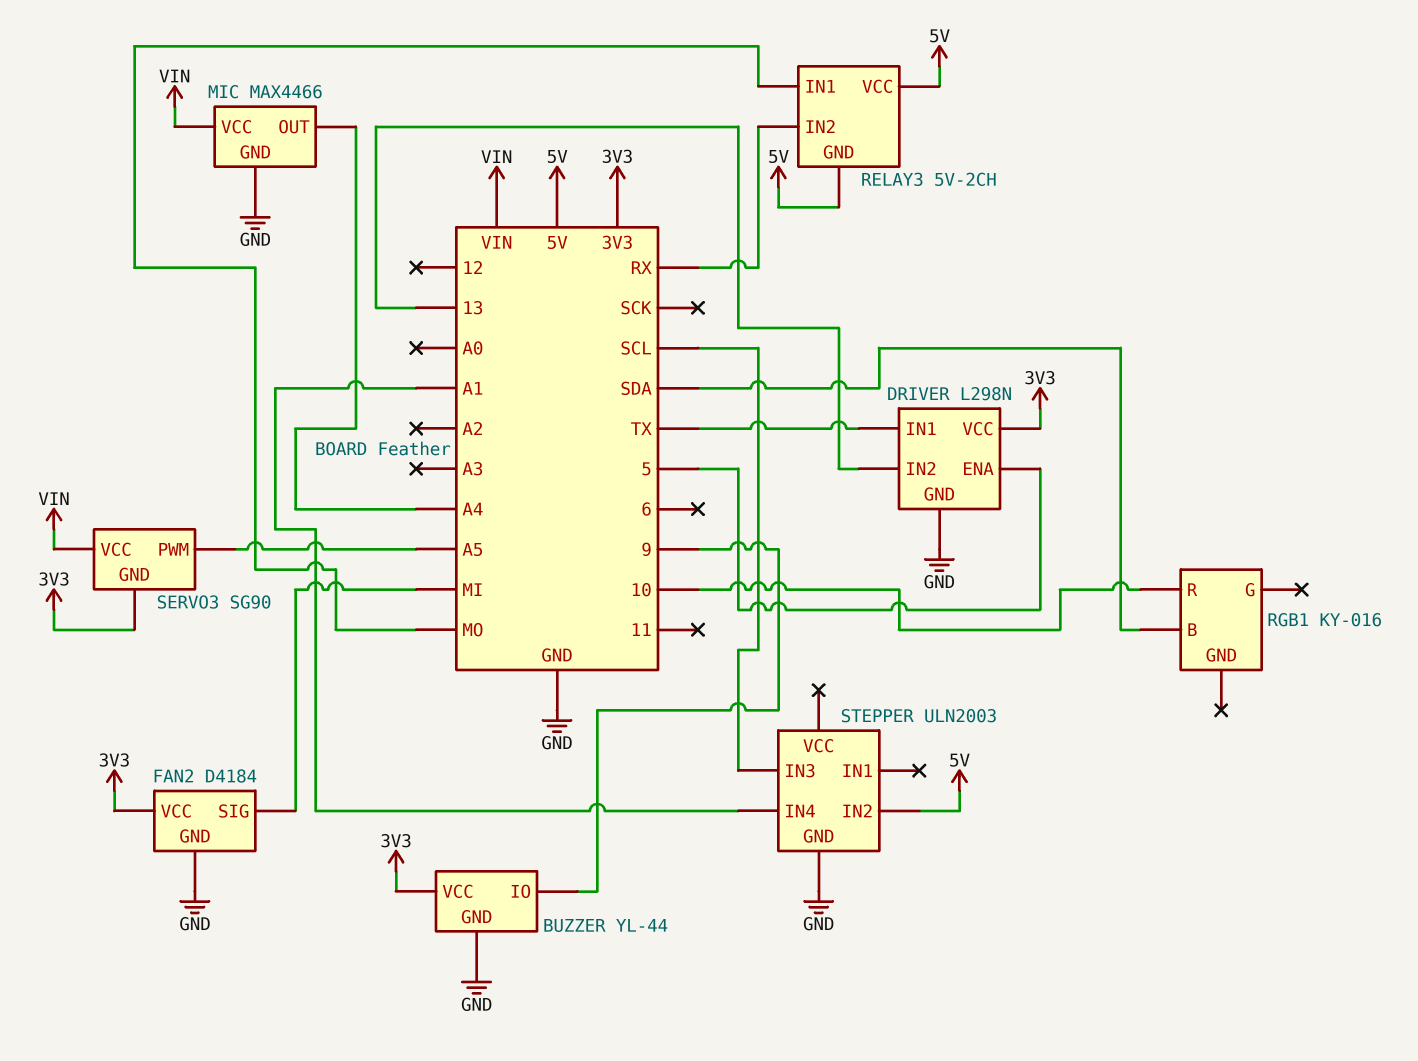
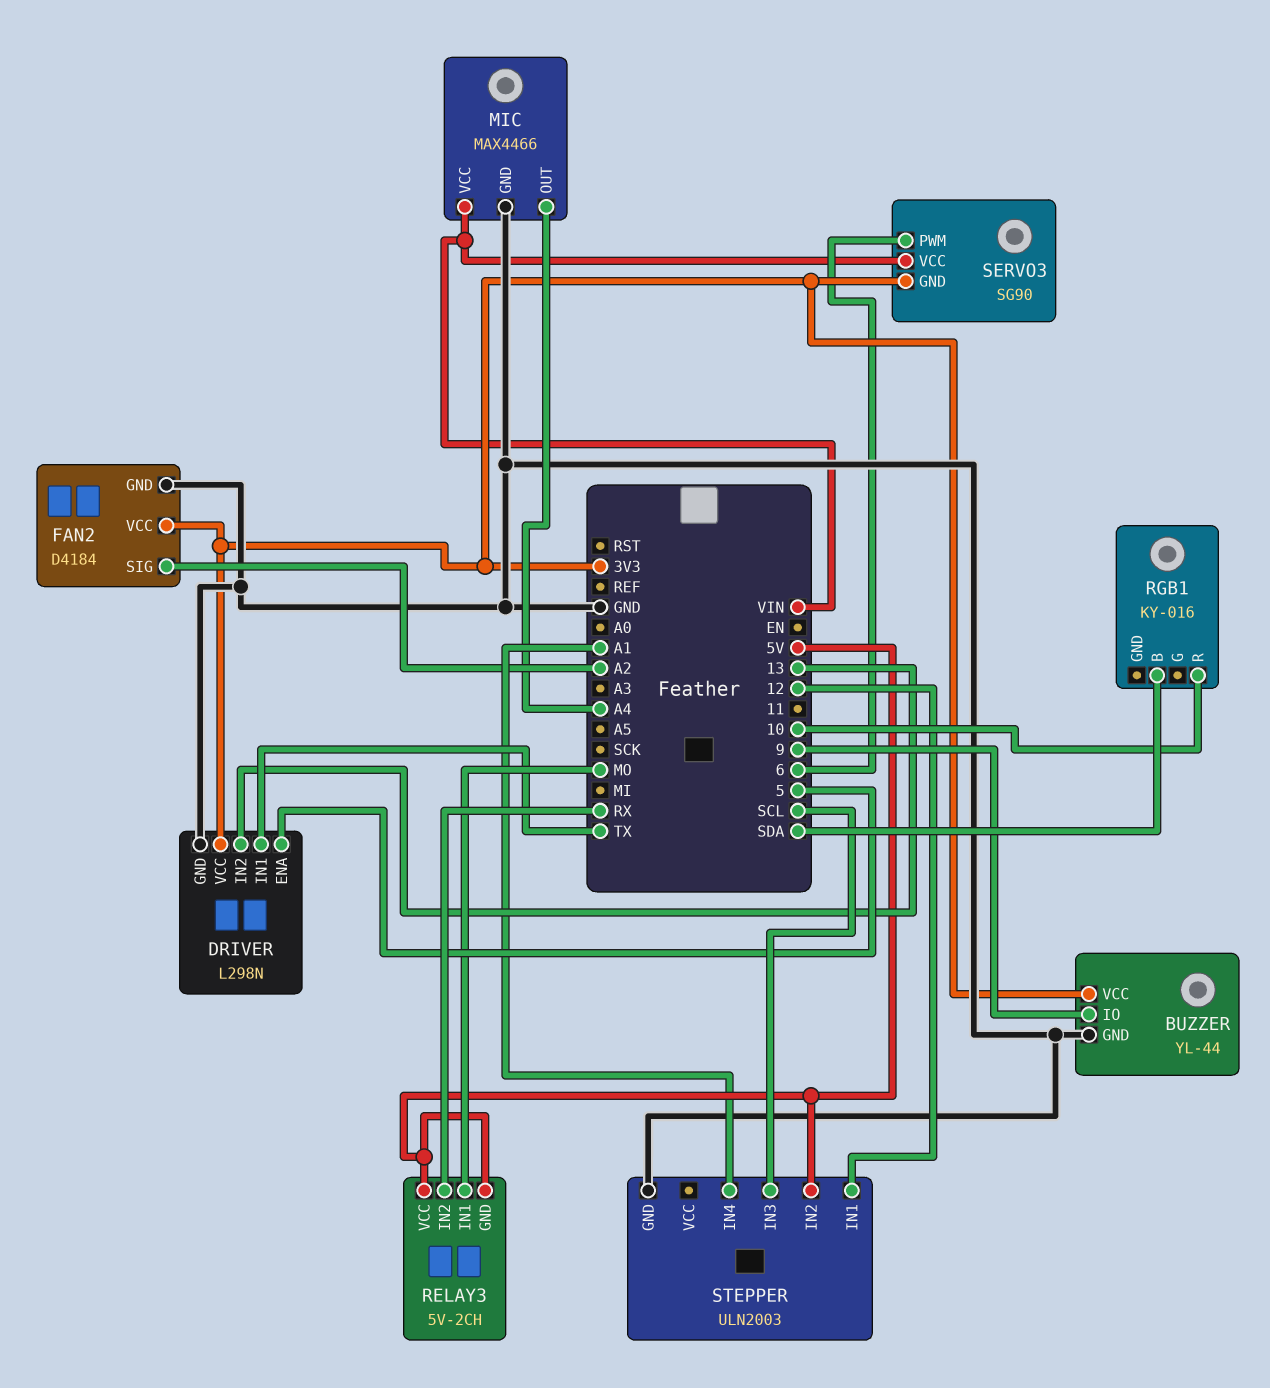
FAN2 pin SIG: MI -> A2
SERVO3 pin PWM: A5 -> 6
STEPPER pin IN1: none -> 12

